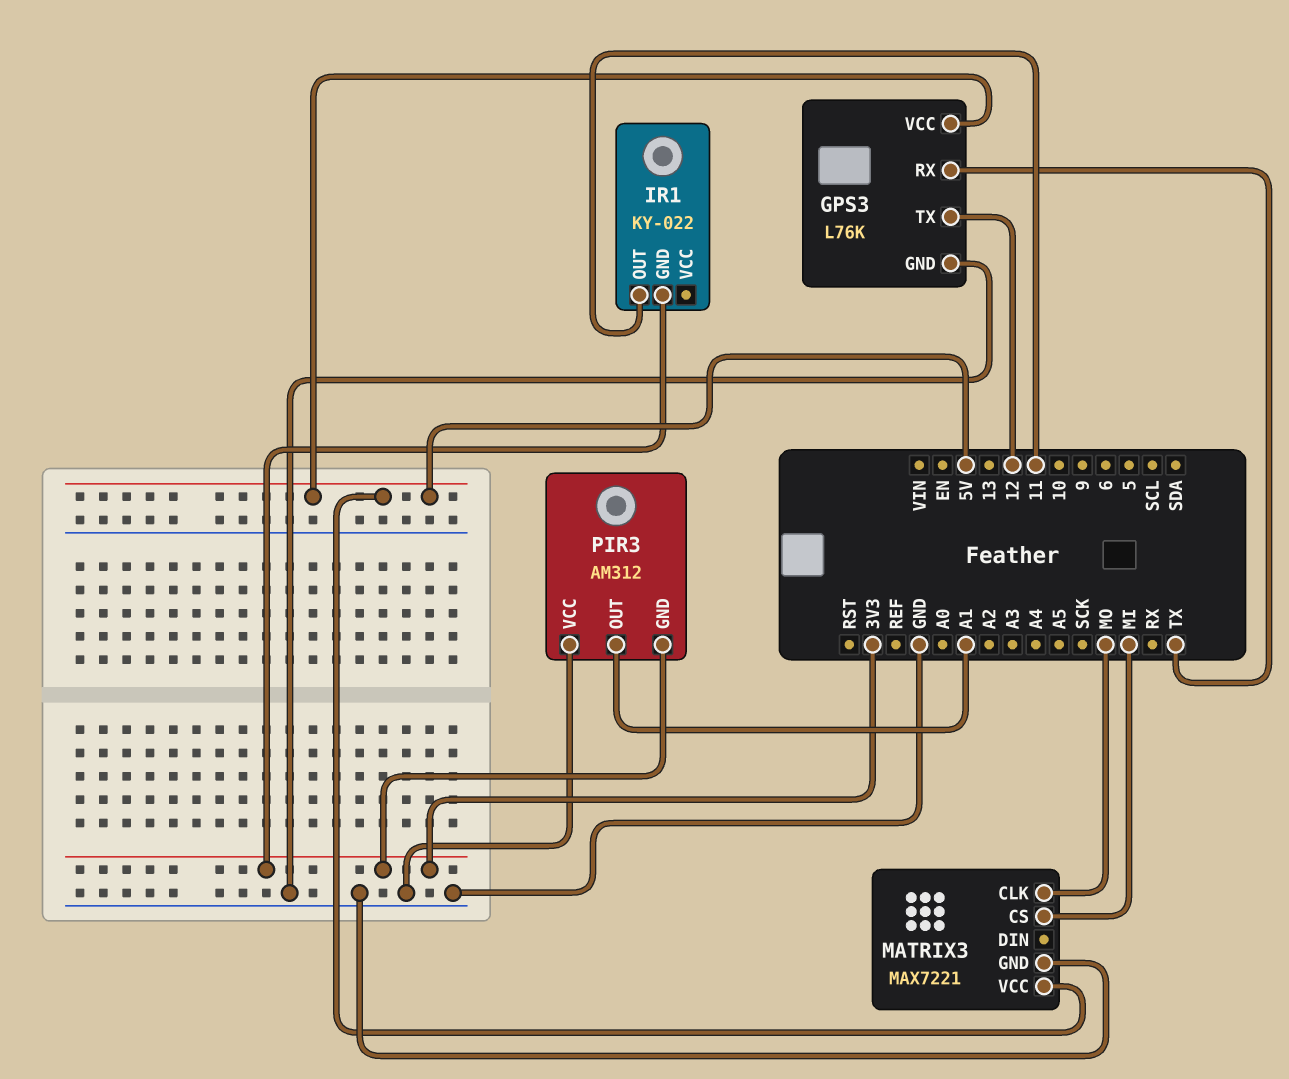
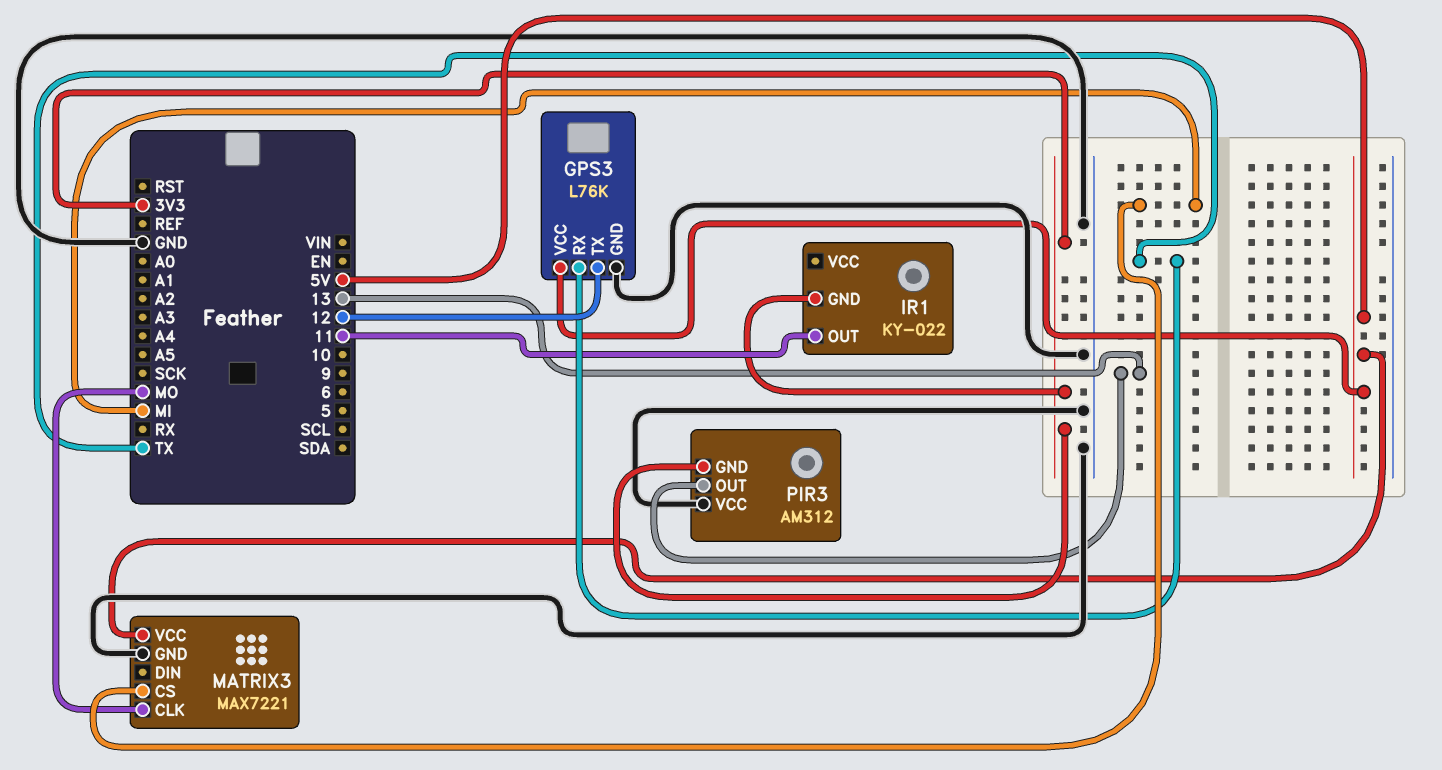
PIR3 pin OUT: A1 -> 13

